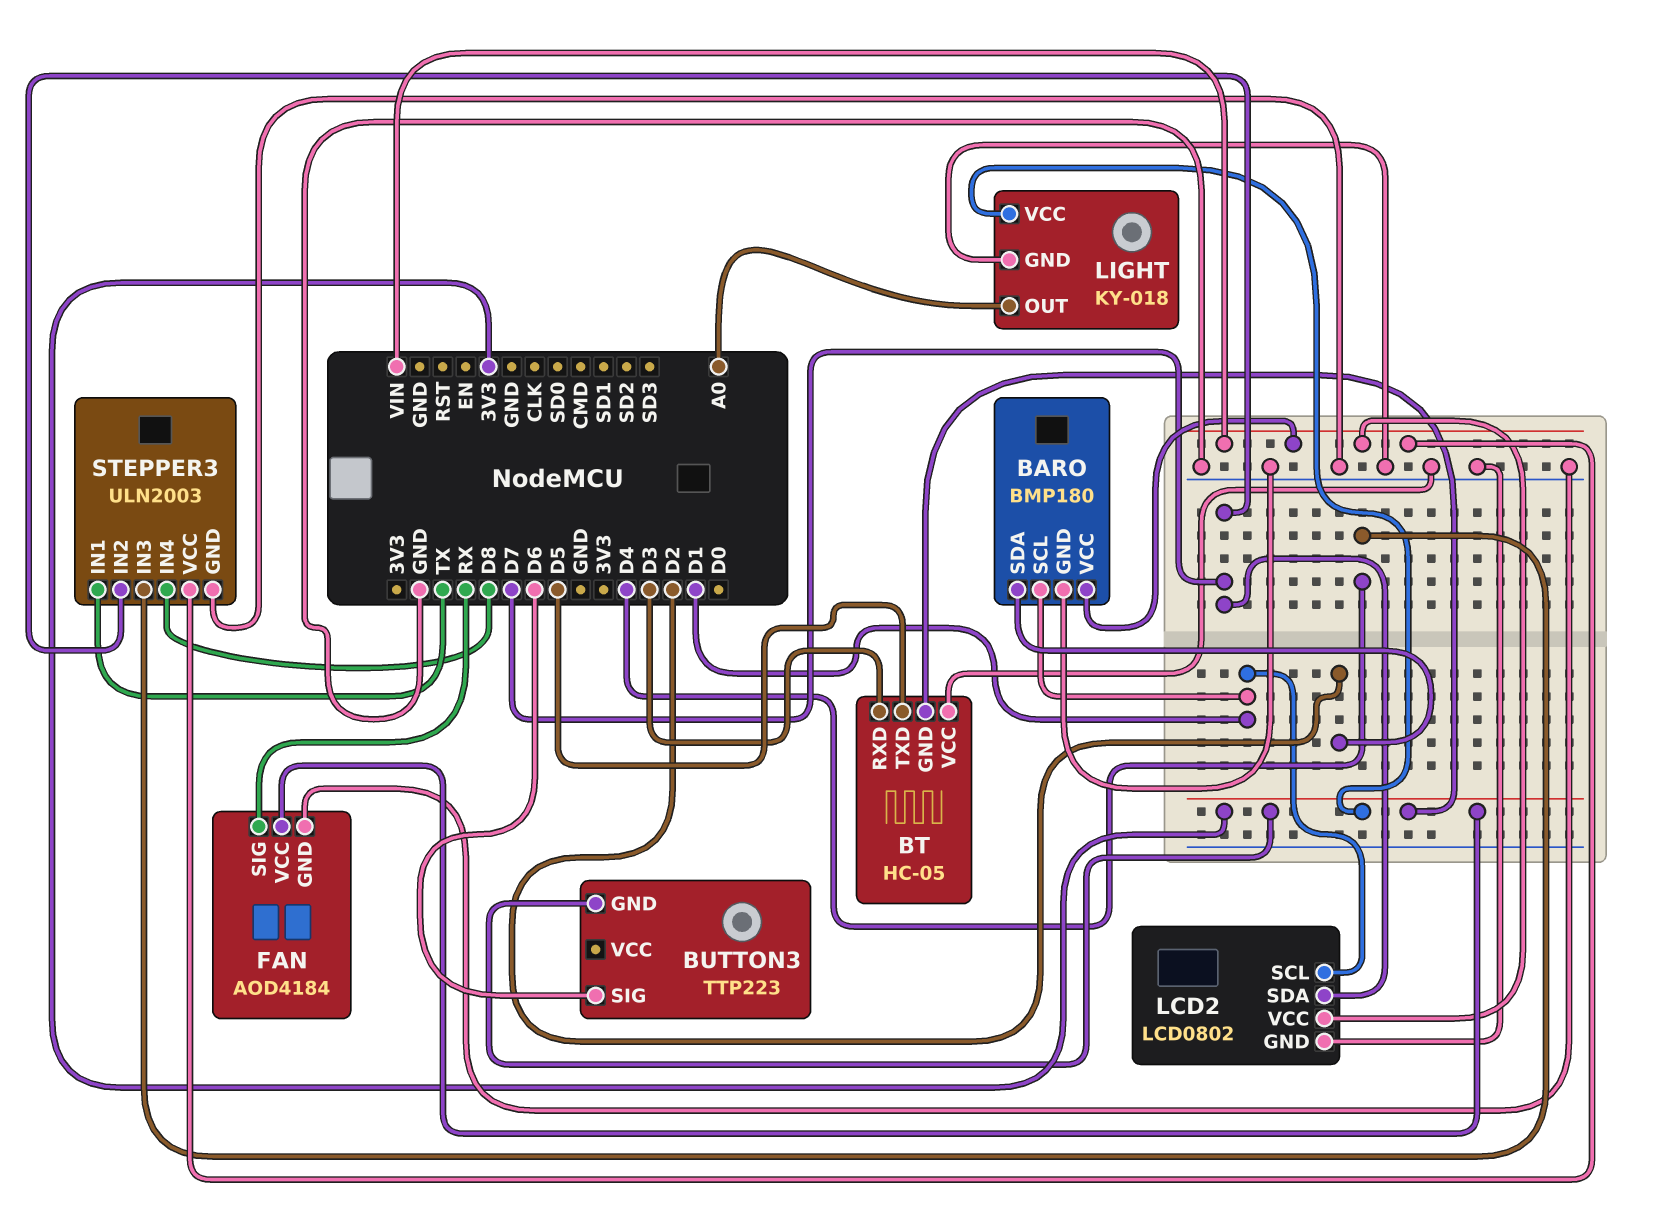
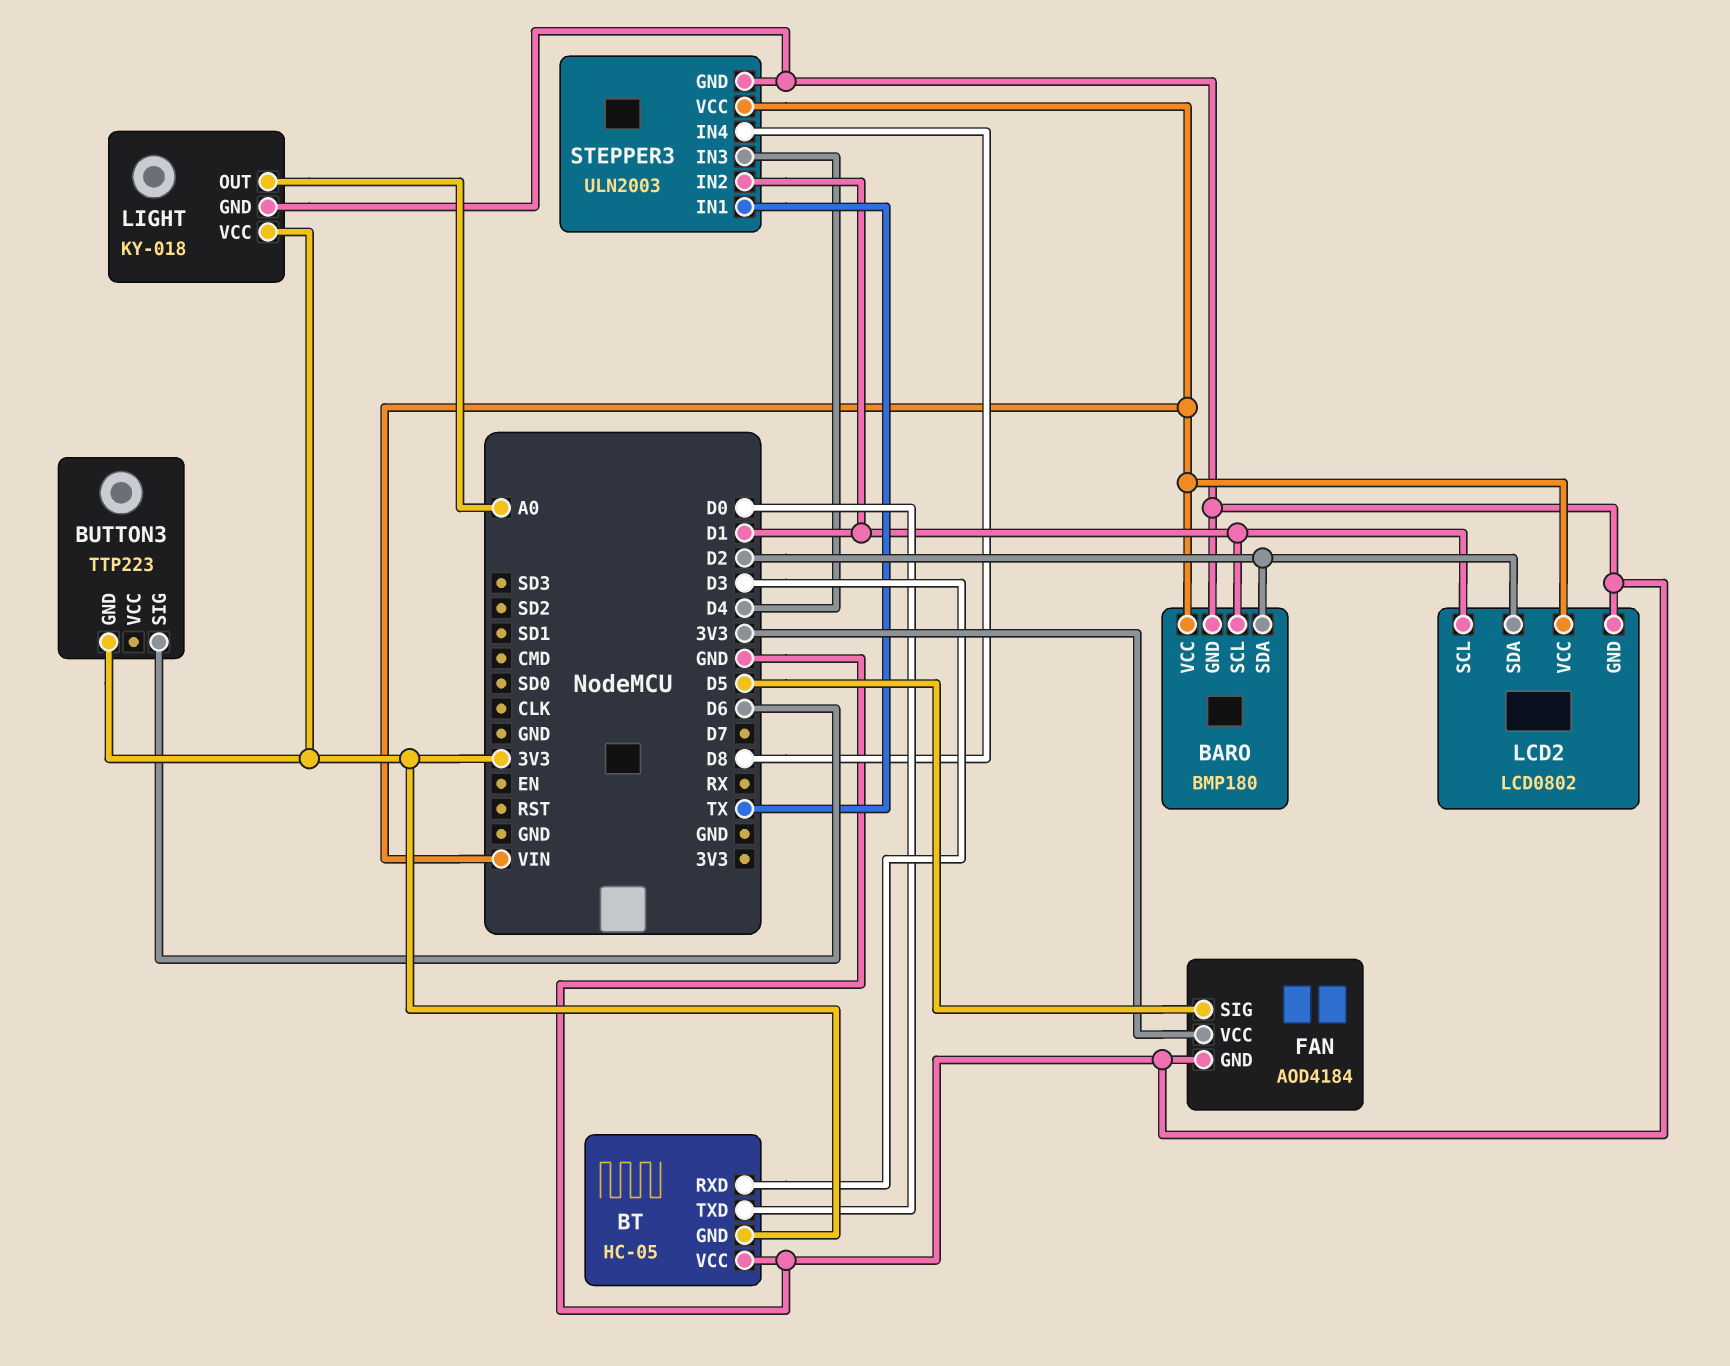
BT pin TXD: D5 -> D0
FAN pin SIG: RX -> D5
LCD2 pin SDA: D7 -> D2
STEPPER3 pin IN2: D7 -> D1

